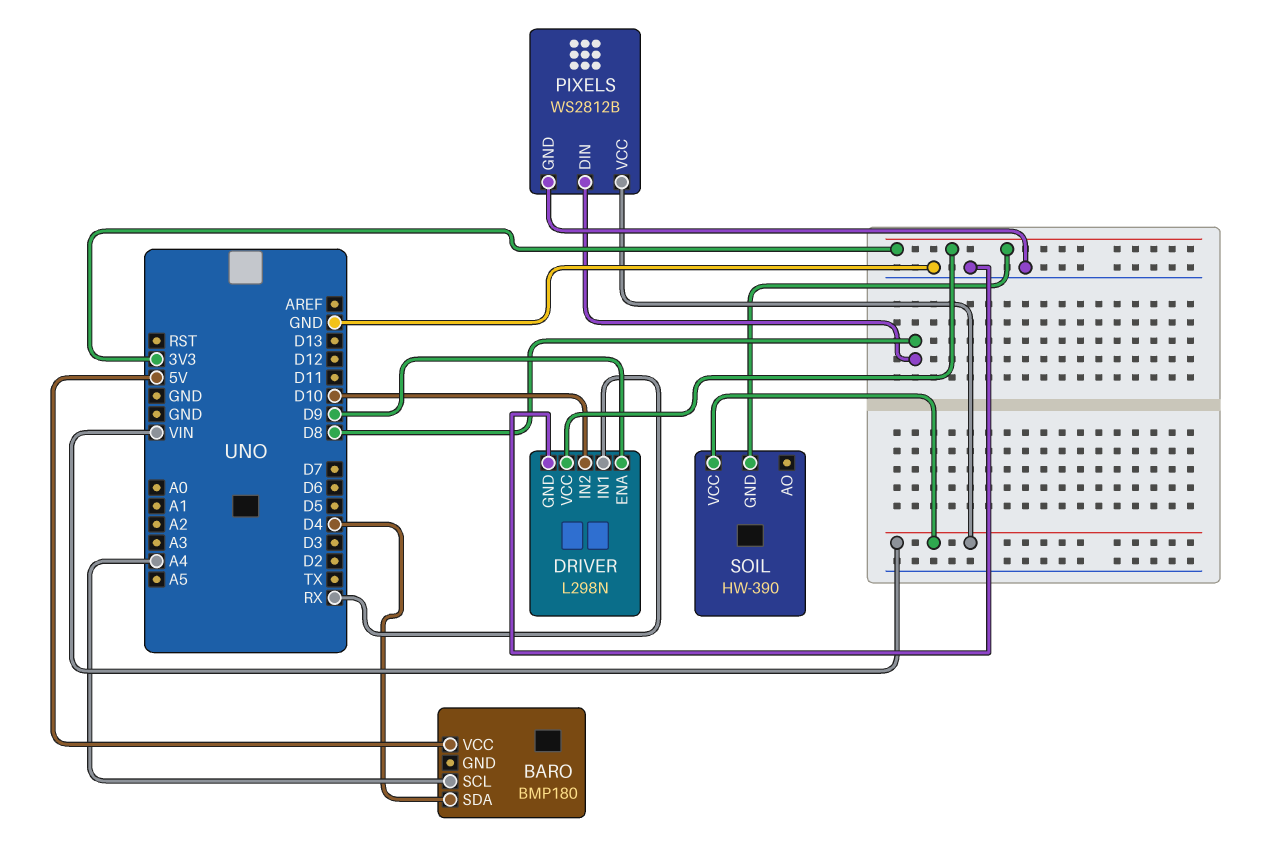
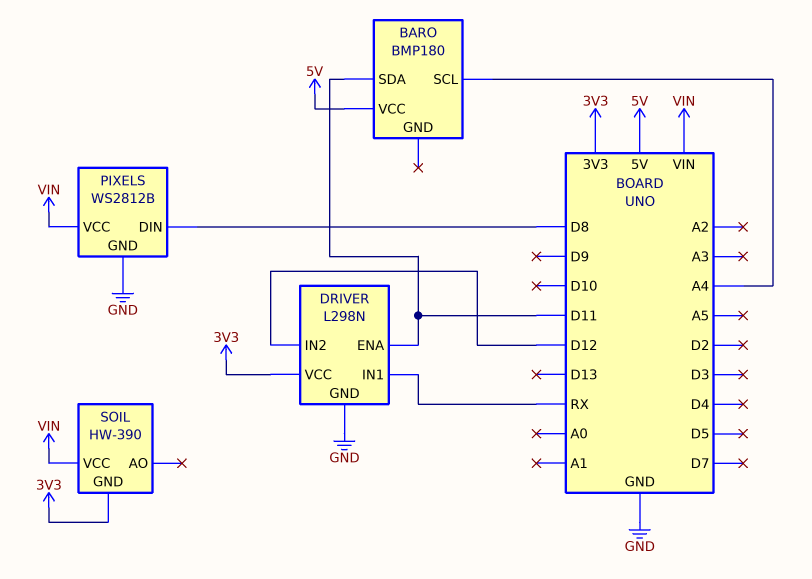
BARO pin SDA: D4 -> D11
DRIVER pin ENA: D9 -> D11
DRIVER pin IN2: D10 -> D12

